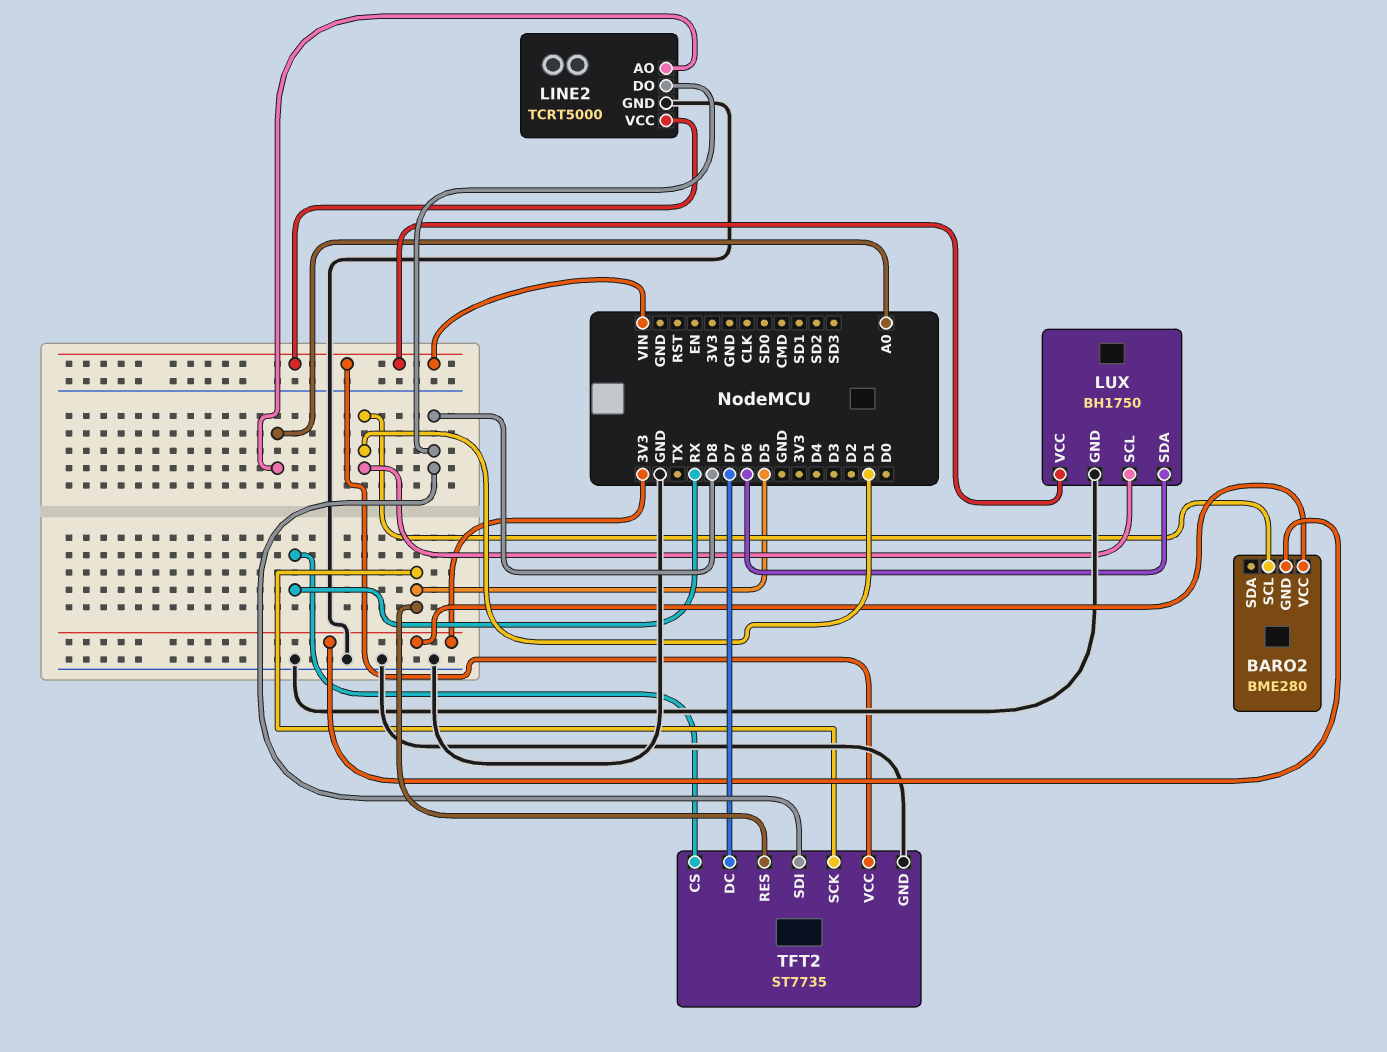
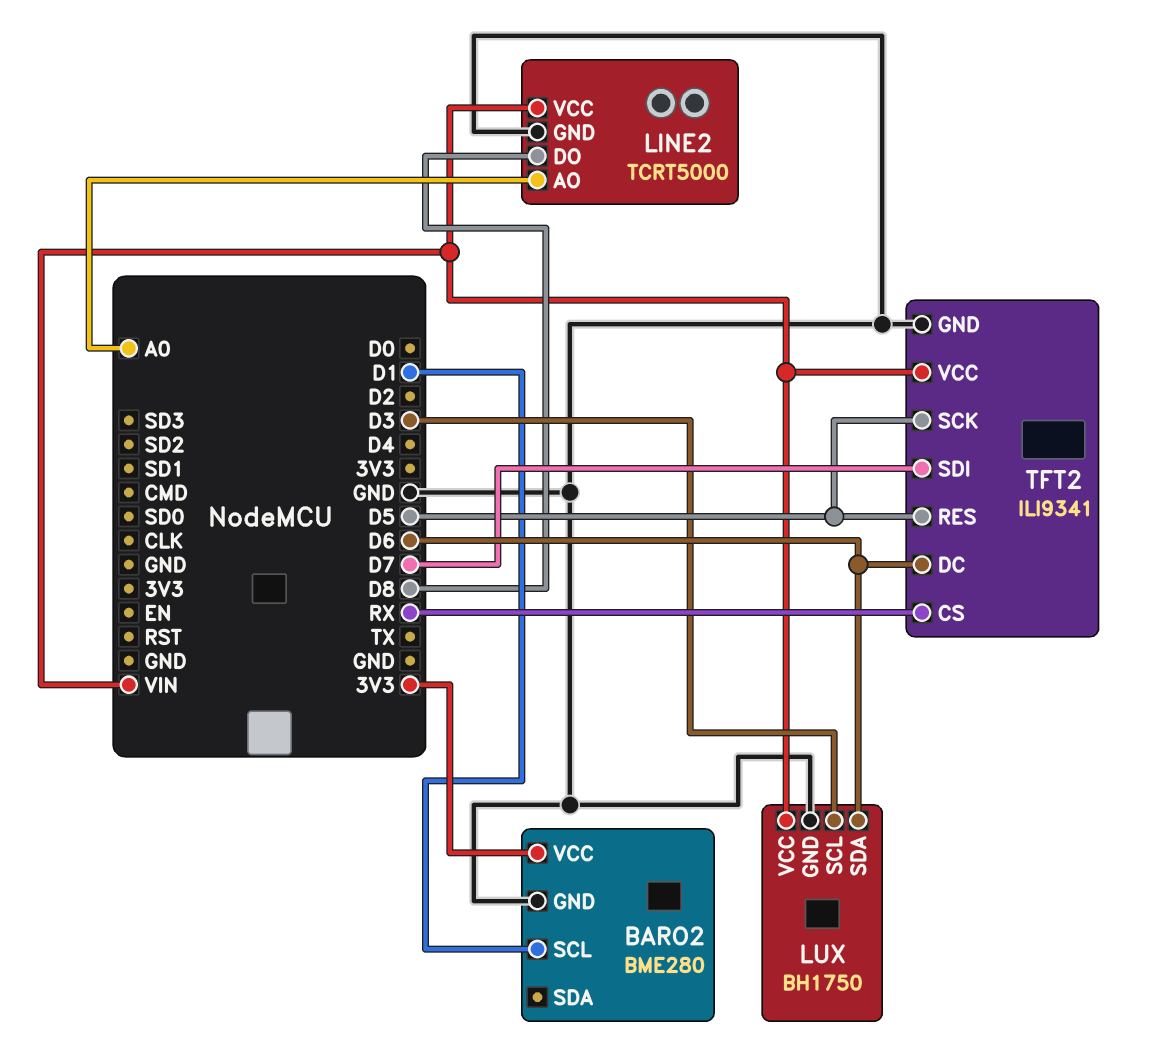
BARO2 pin GND: 3V3 -> GND
LUX pin SCL: D1 -> D3
TFT2: ST7735 -> ILI9341
TFT2 pin DC: D7 -> D6
TFT2 pin SDI: D8 -> D7

